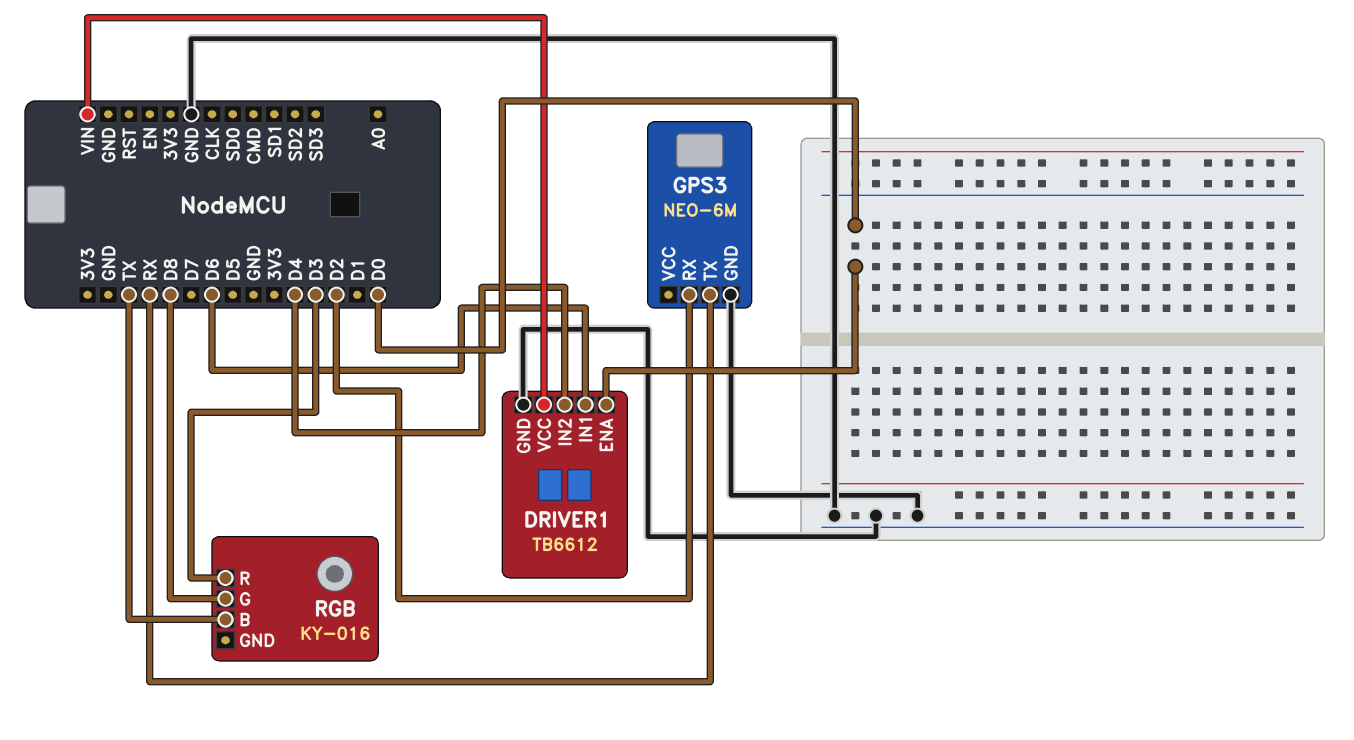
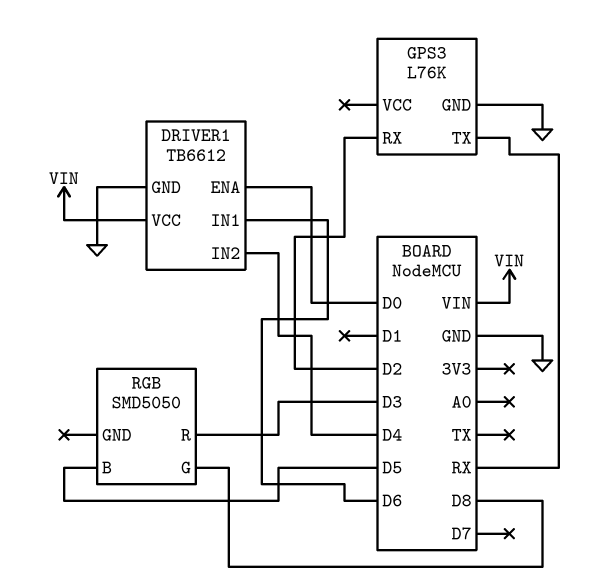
GPS3: NEO-6M -> L76K
RGB: KY-016 -> SMD5050
RGB pin B: TX -> D5

